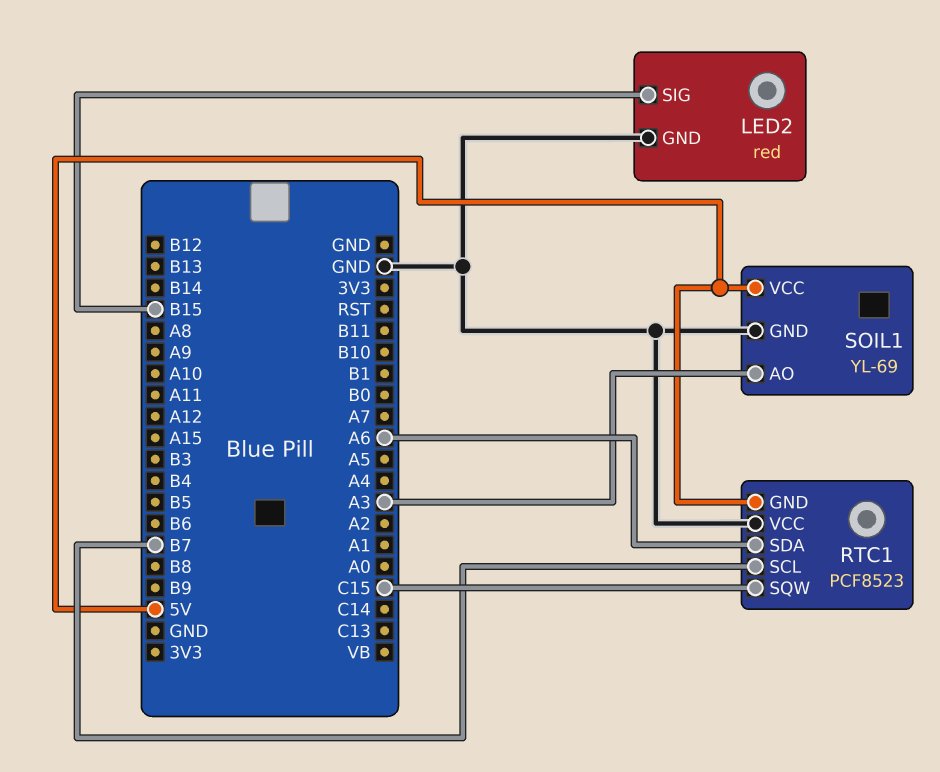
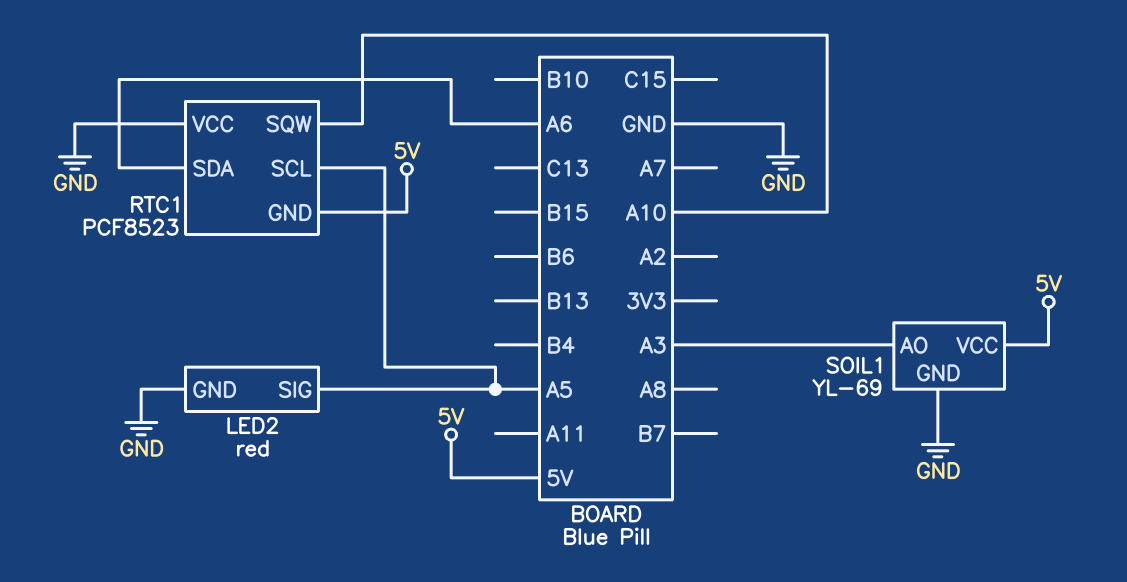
LED2 pin SIG: B15 -> A5
RTC1 pin SCL: B7 -> A5
RTC1 pin SQW: C15 -> A10

